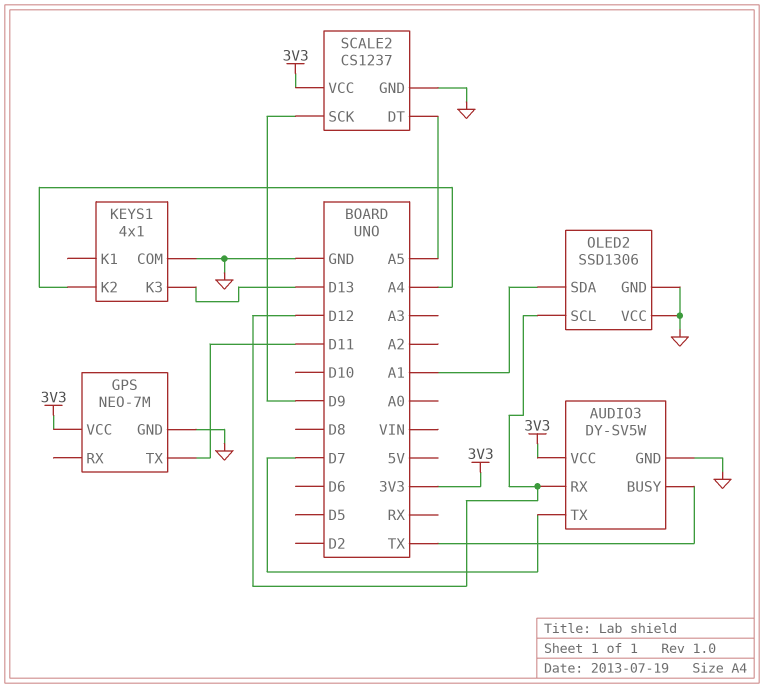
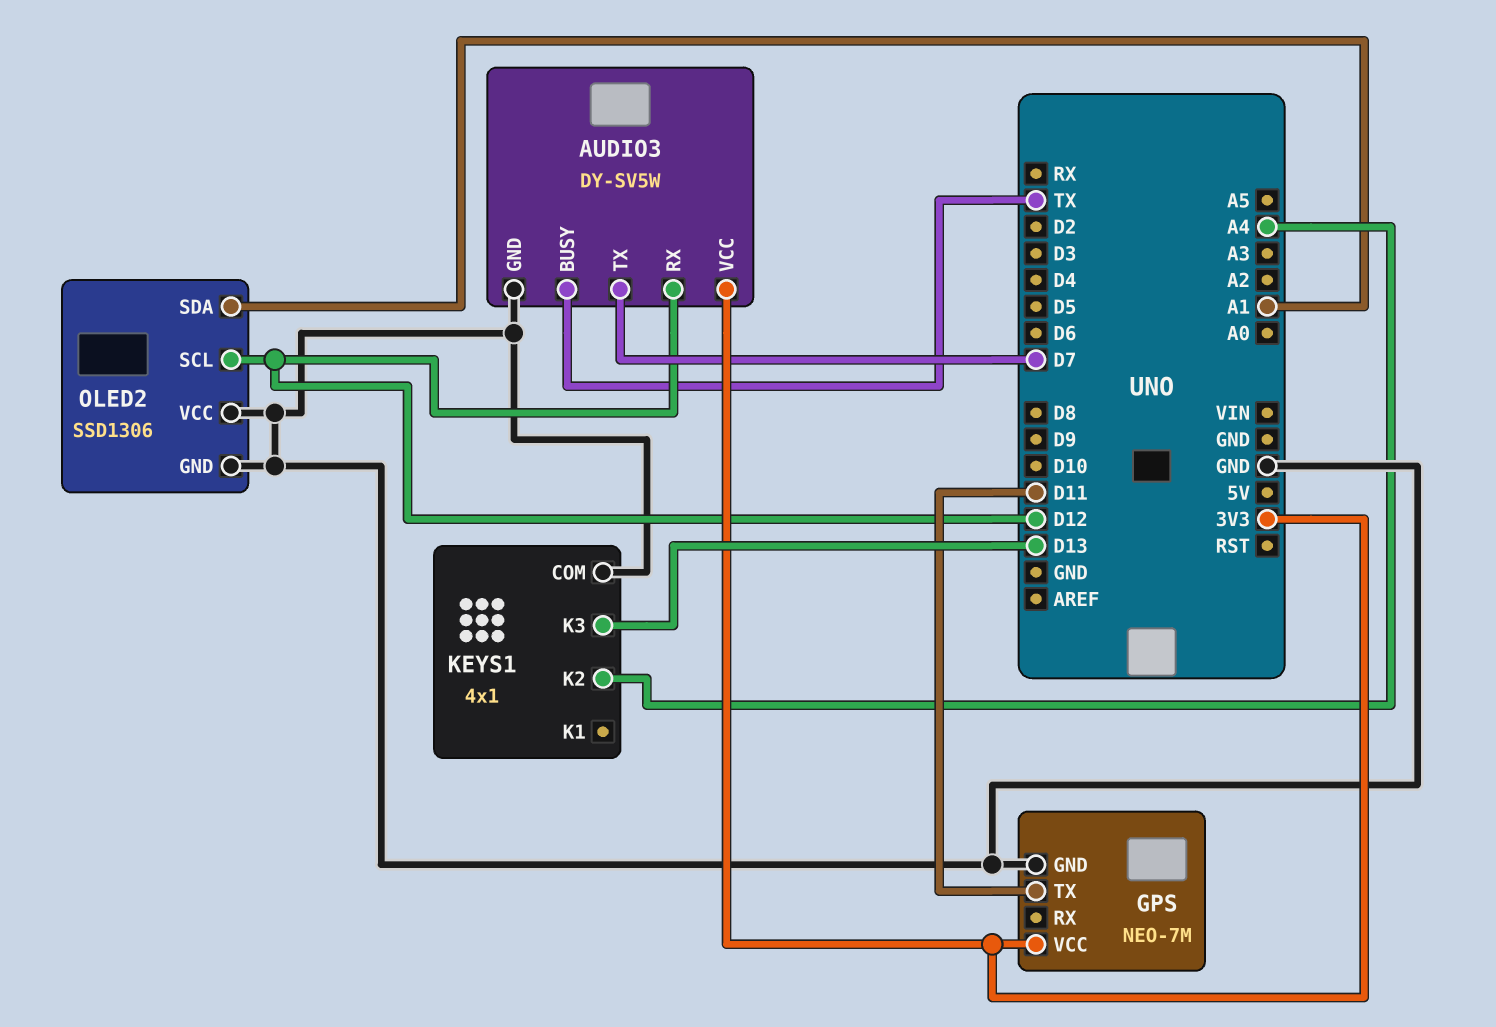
SCALE2: CS1237 -> none
SCALE2 pin DT: A5 -> none
SCALE2 pin GND: GND -> none
SCALE2 pin SCK: D9 -> none
SCALE2 pin VCC: 3V3 -> none

